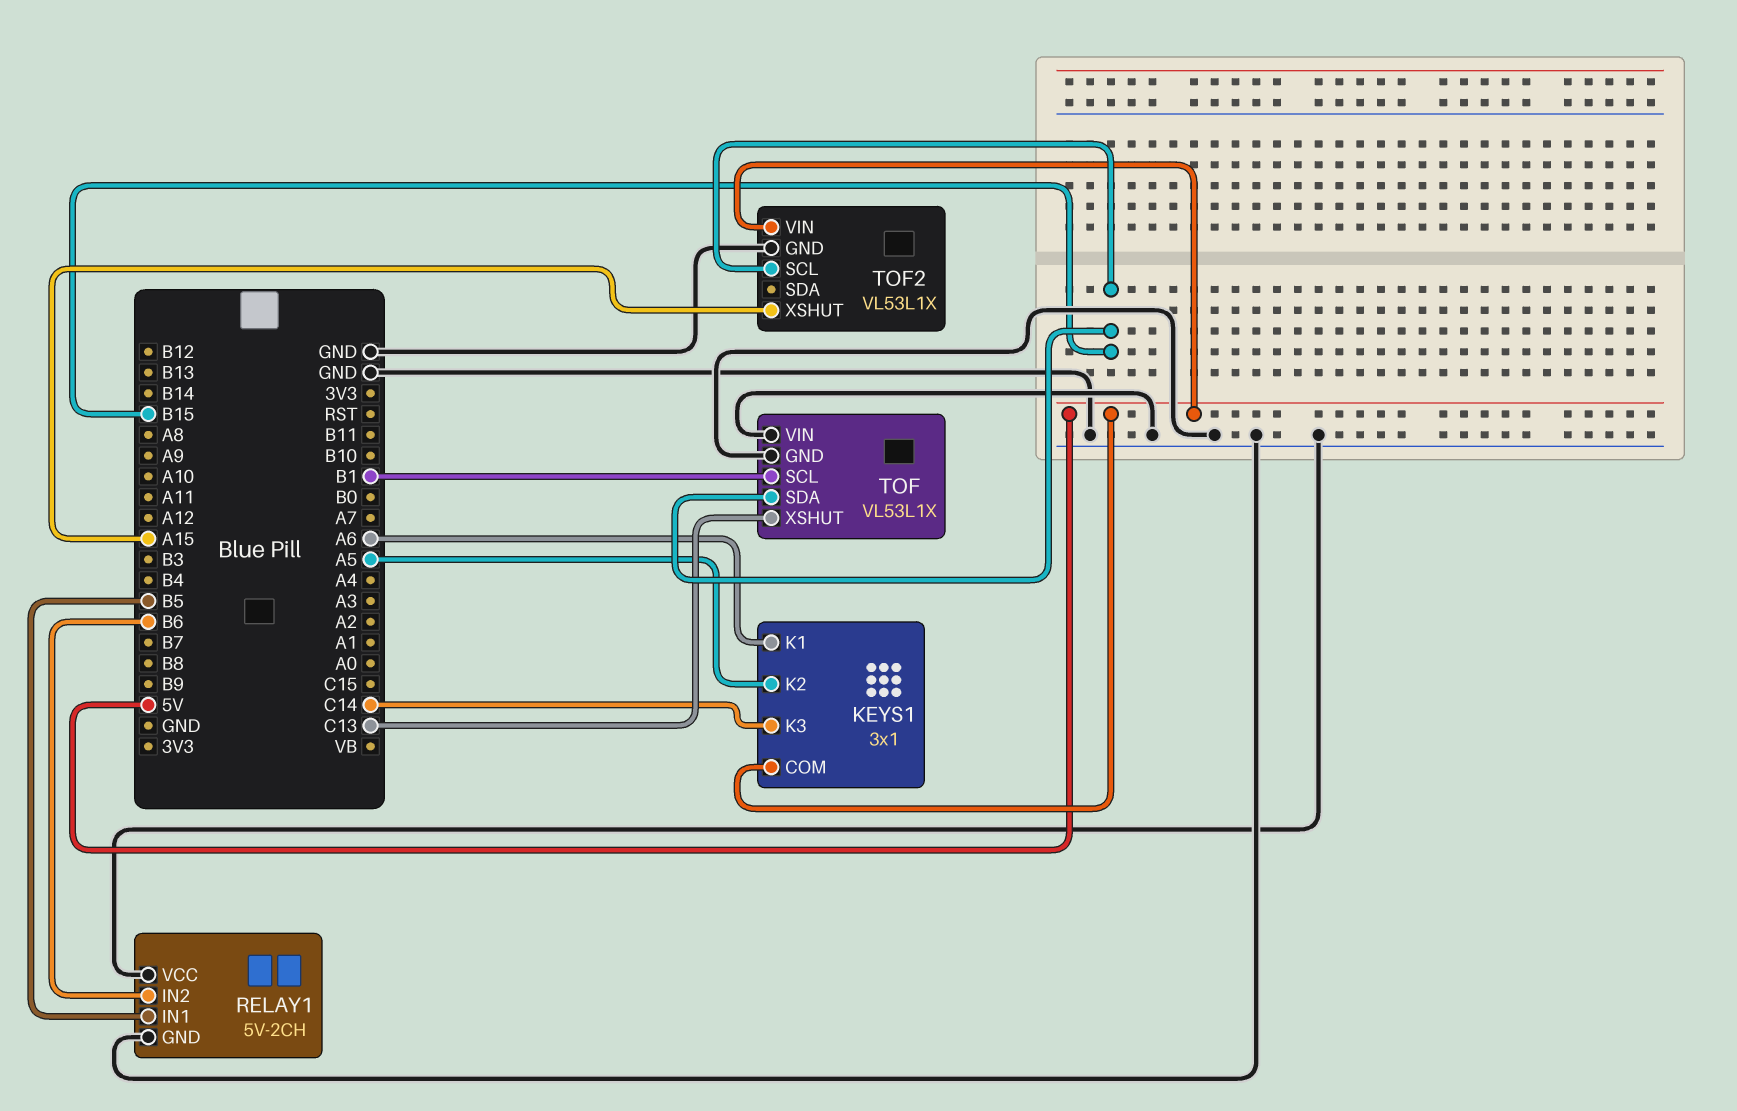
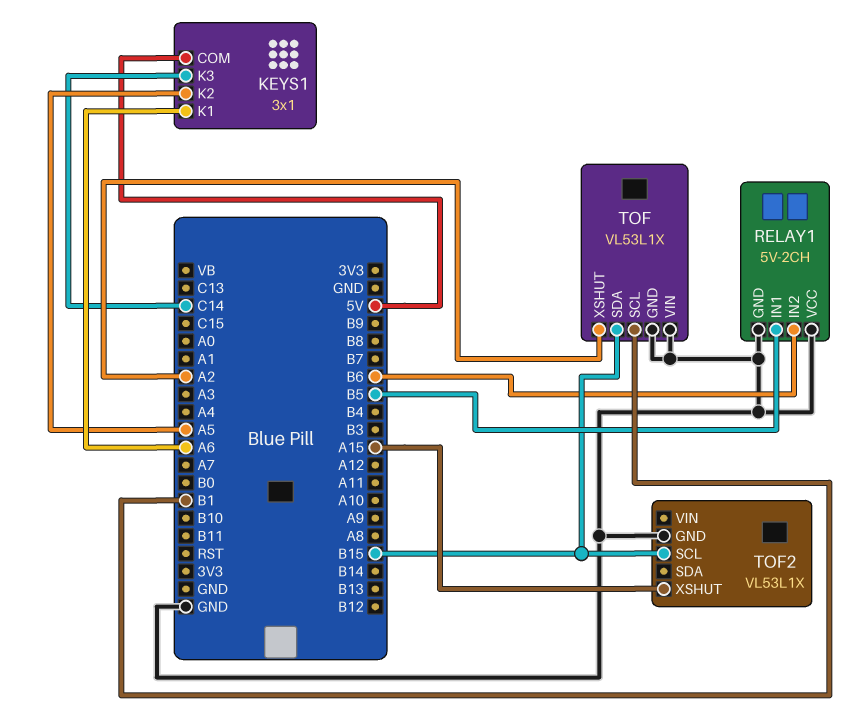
TOF pin XSHUT: C13 -> A2
TOF2 pin VIN: 5V -> none

